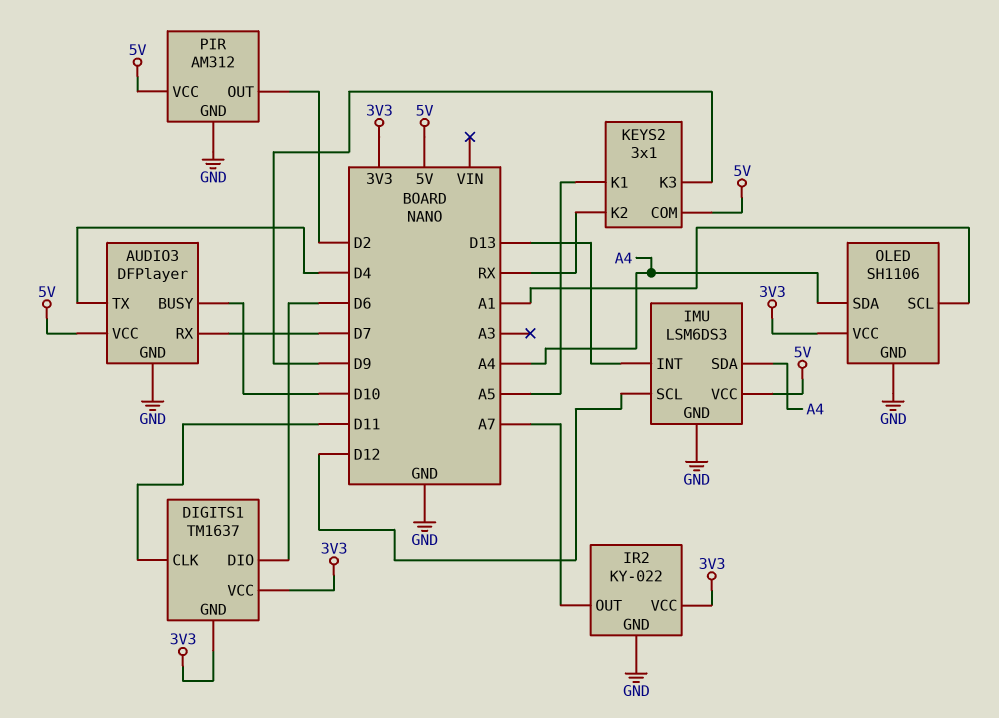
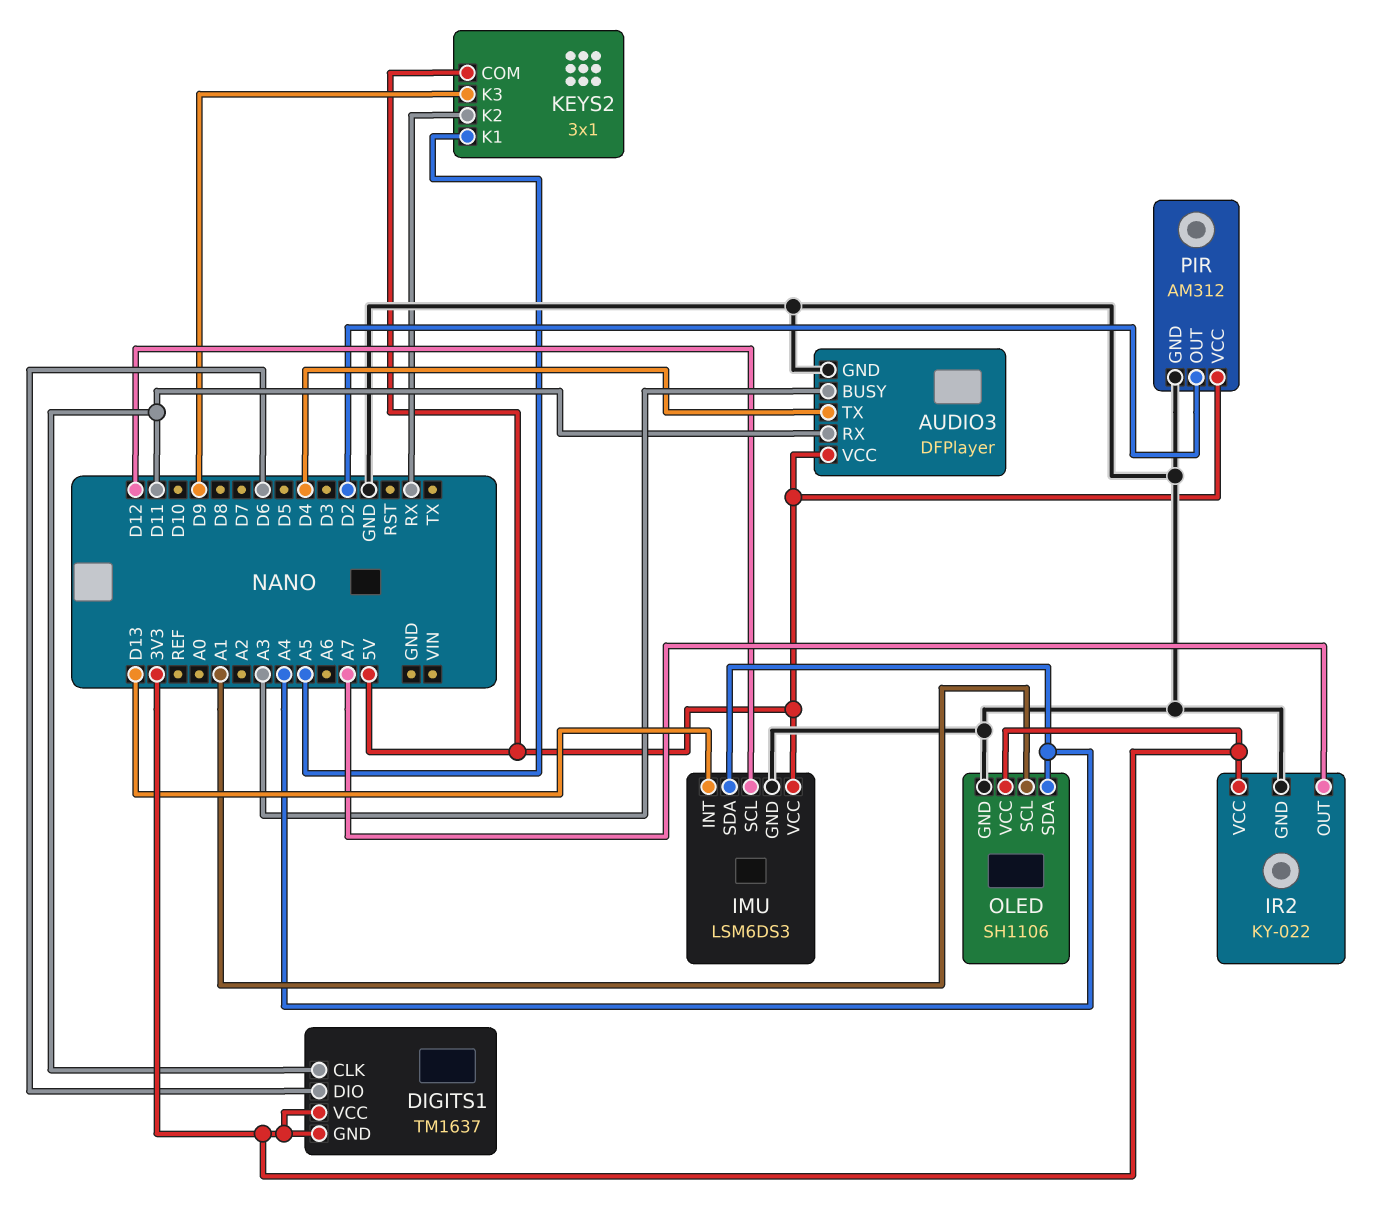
AUDIO3 pin BUSY: D10 -> A3
AUDIO3 pin RX: D7 -> D11

